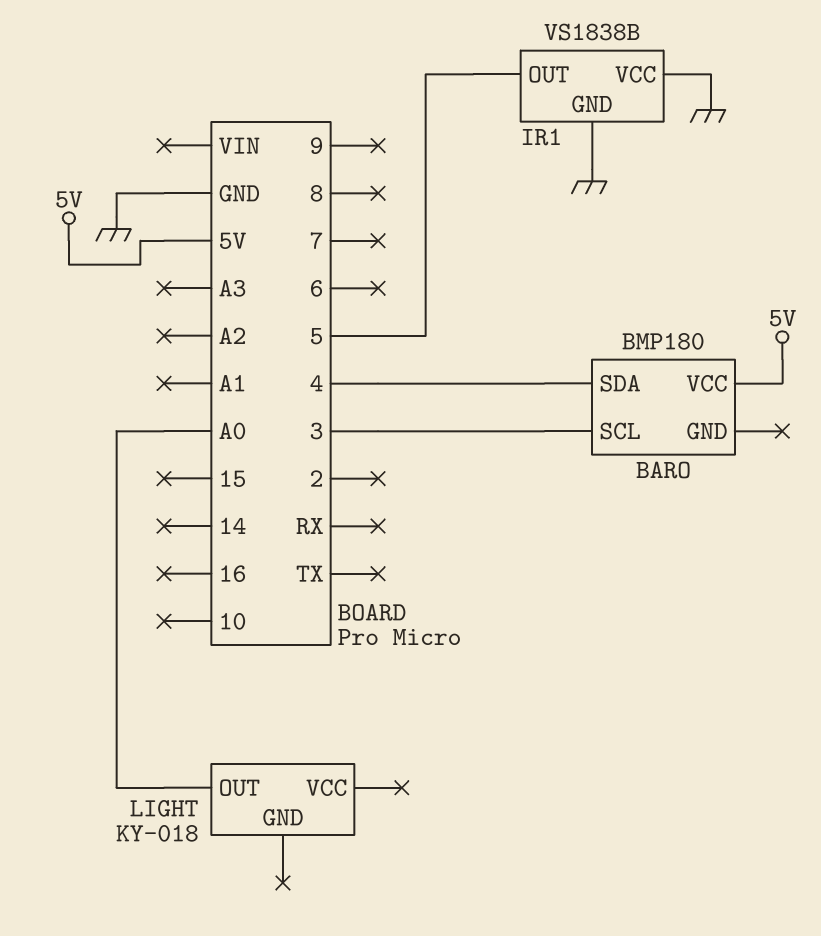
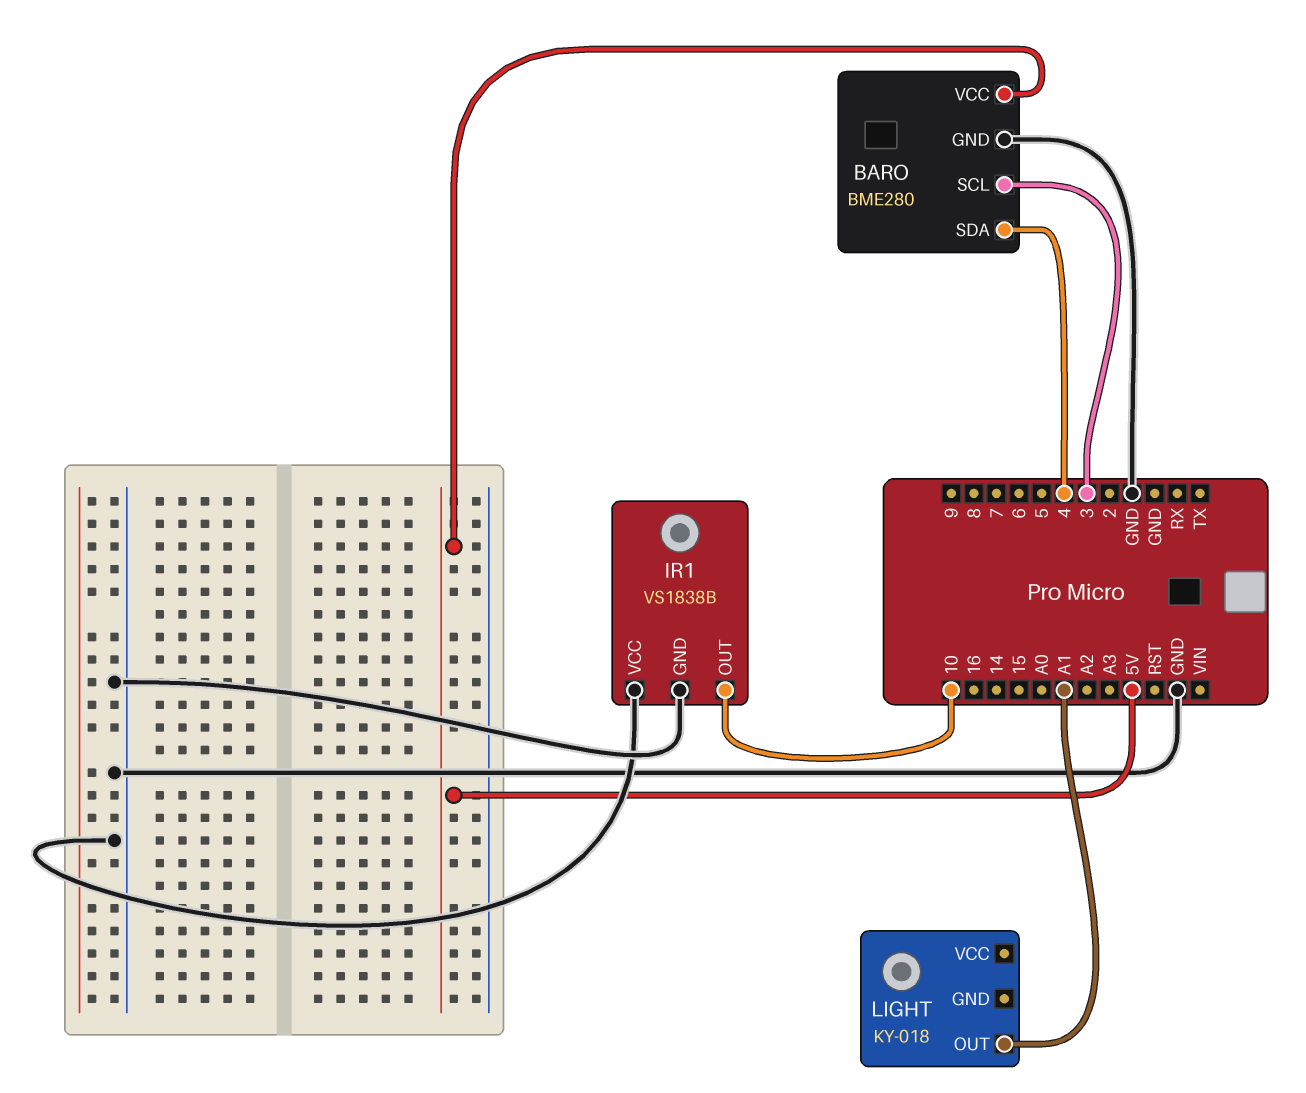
BARO: BMP180 -> BME280
BARO pin GND: none -> GND
IR1 pin OUT: 5 -> 10
LIGHT pin OUT: A0 -> A1

